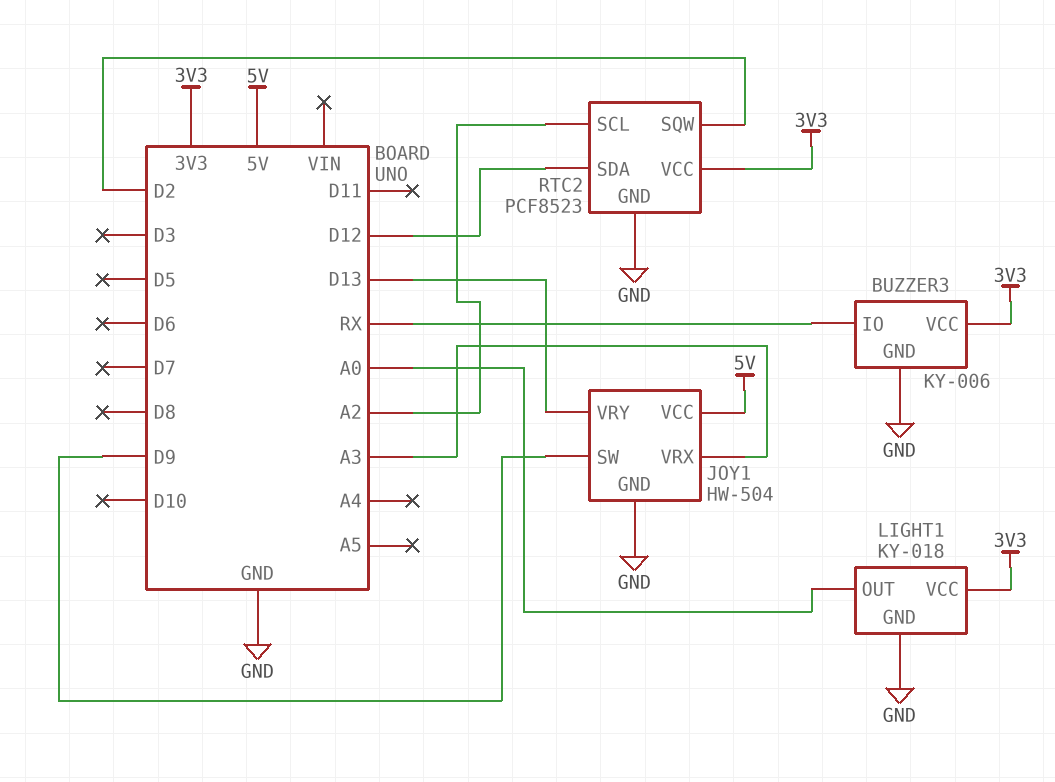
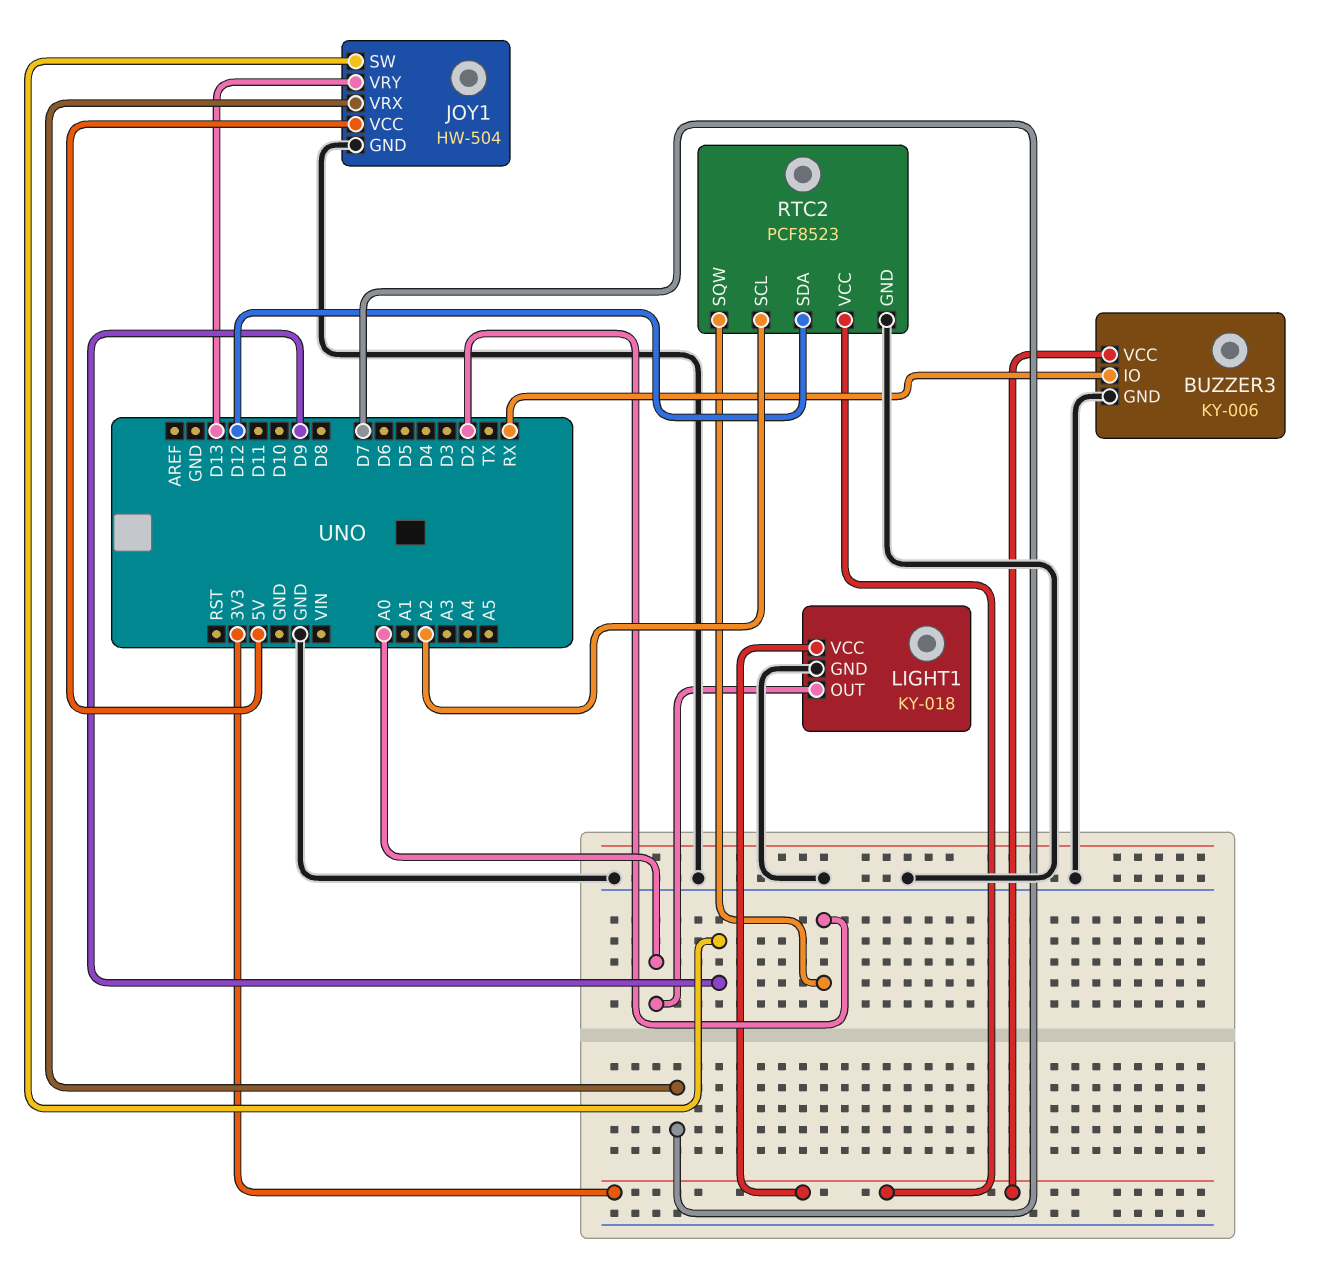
JOY1 pin VRX: A3 -> D7

